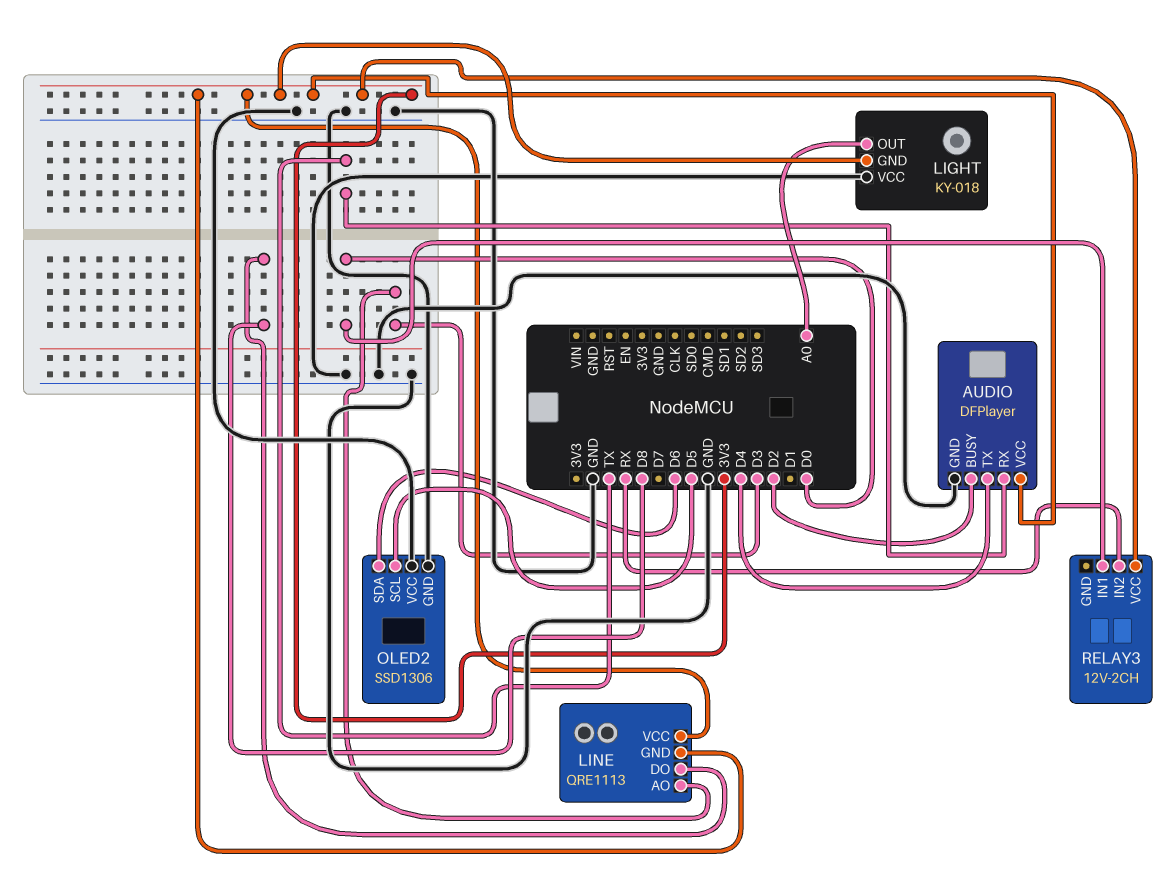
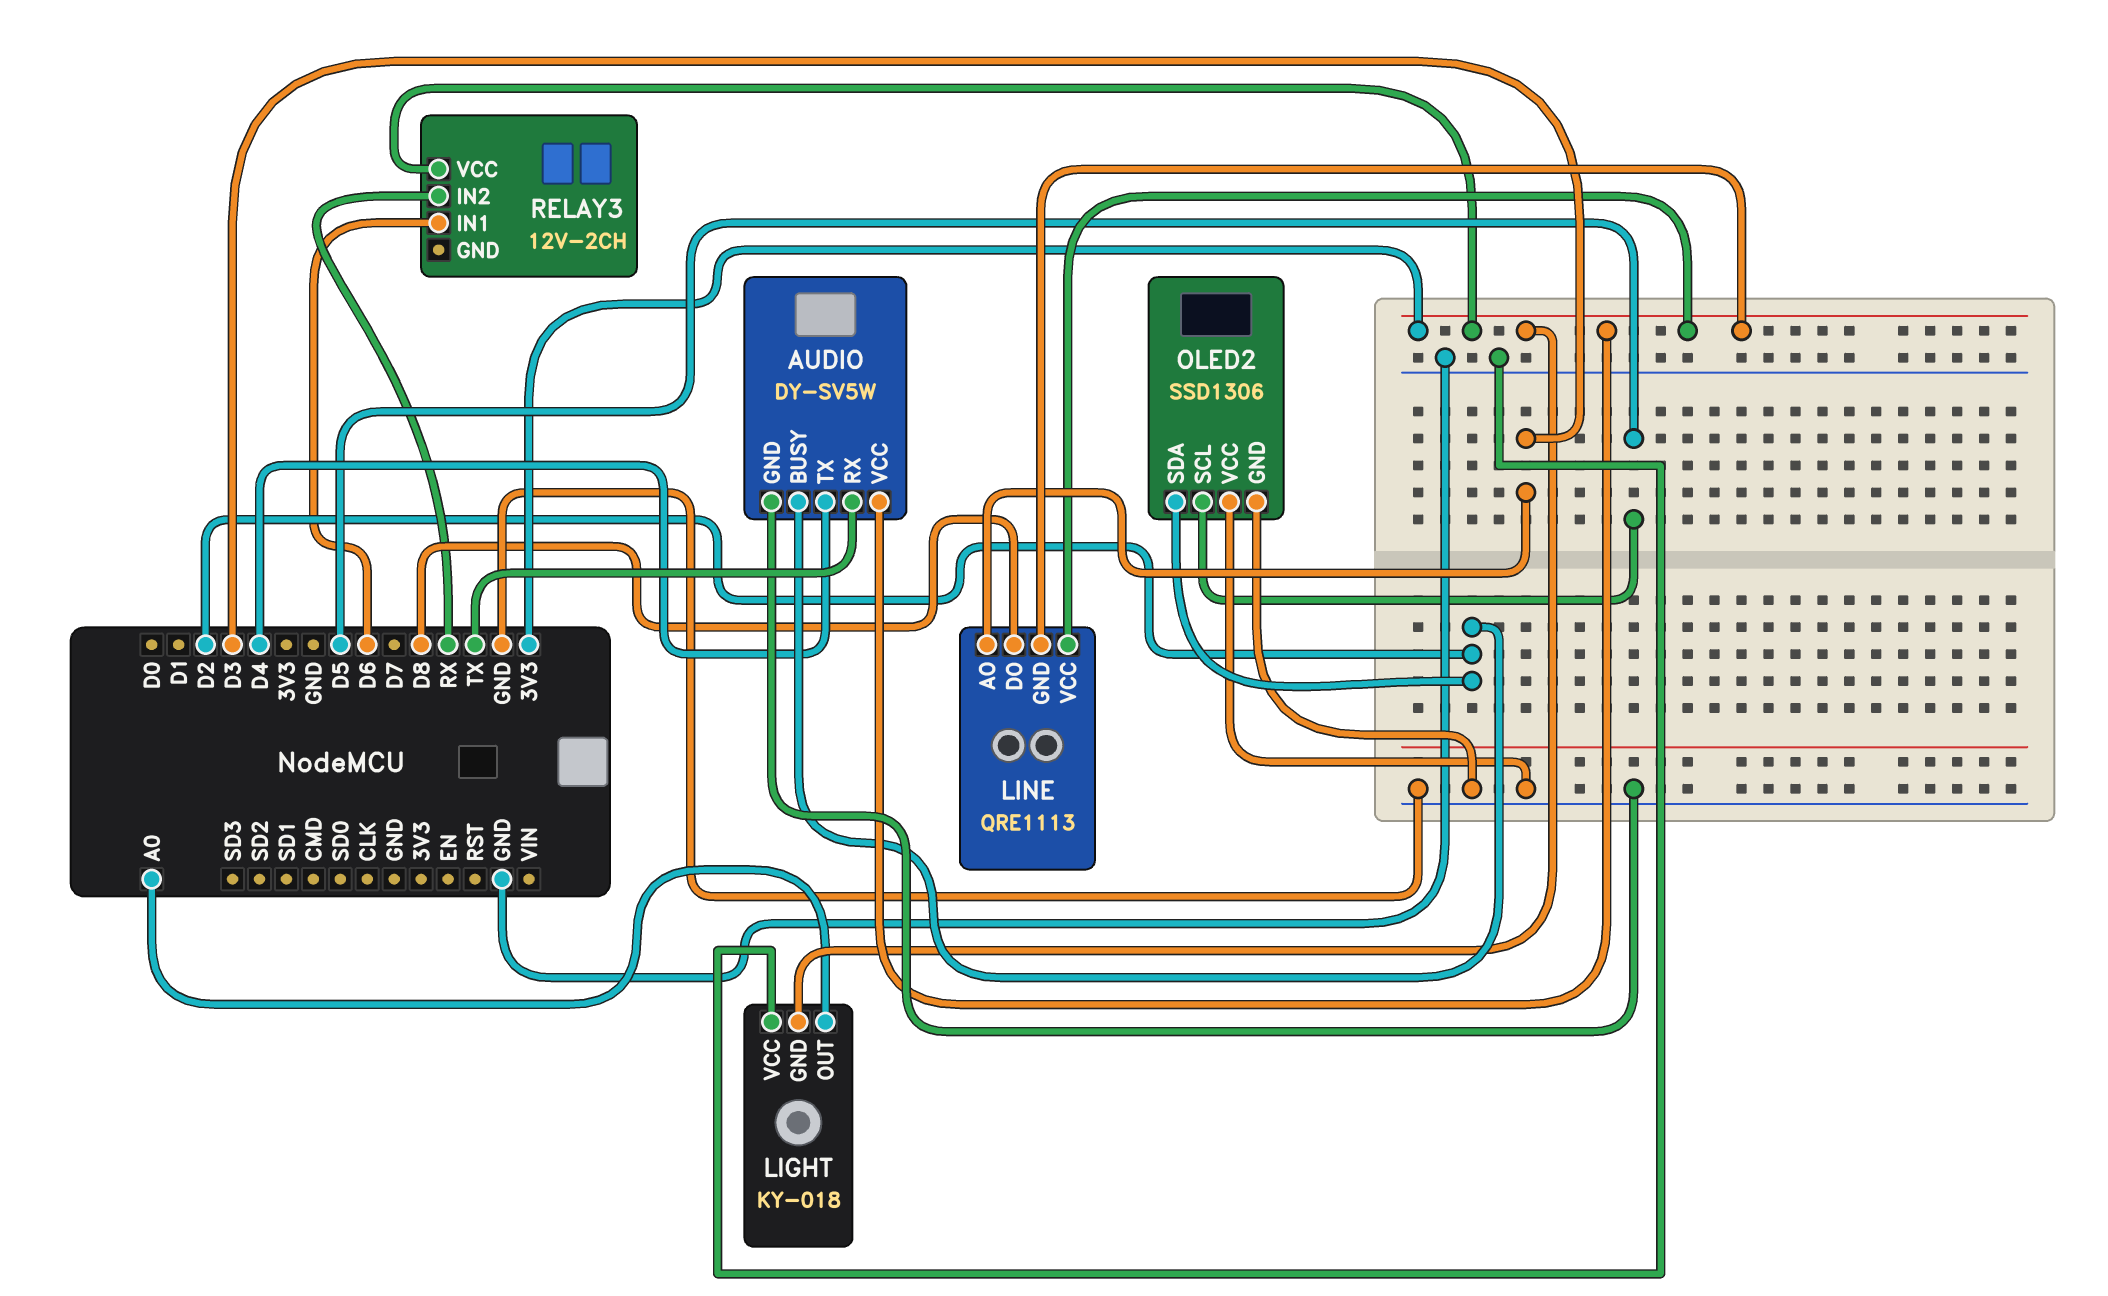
AUDIO: DFPlayer -> DY-SV5W
OLED2 pin SDA: D6 -> D2
RELAY3 pin IN1: D0 -> D6

